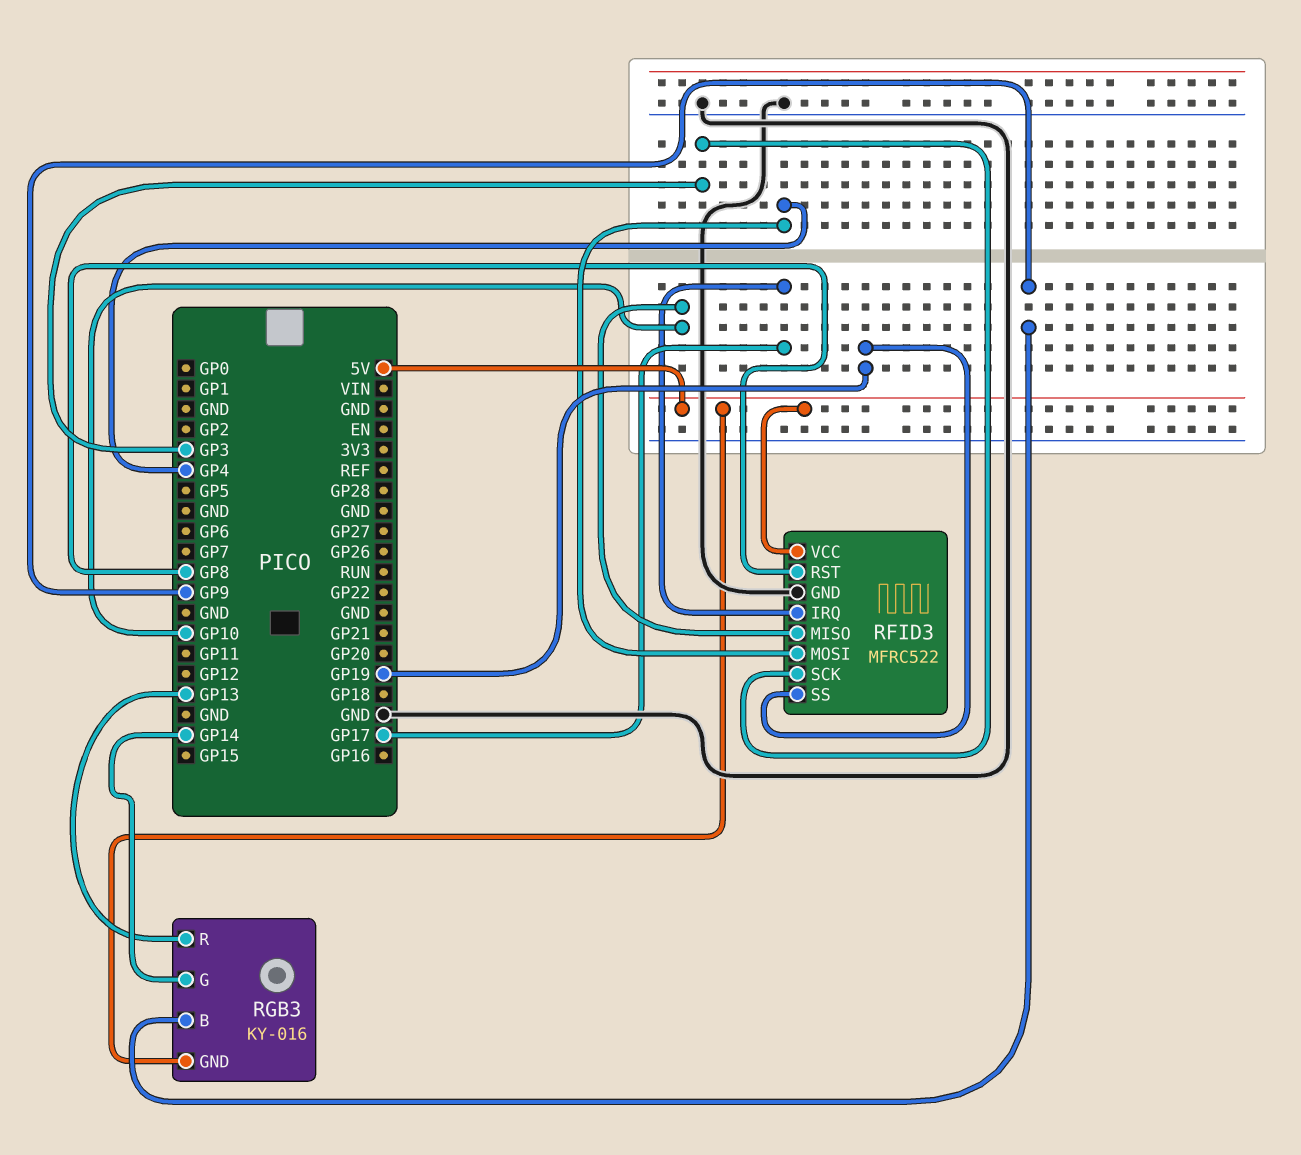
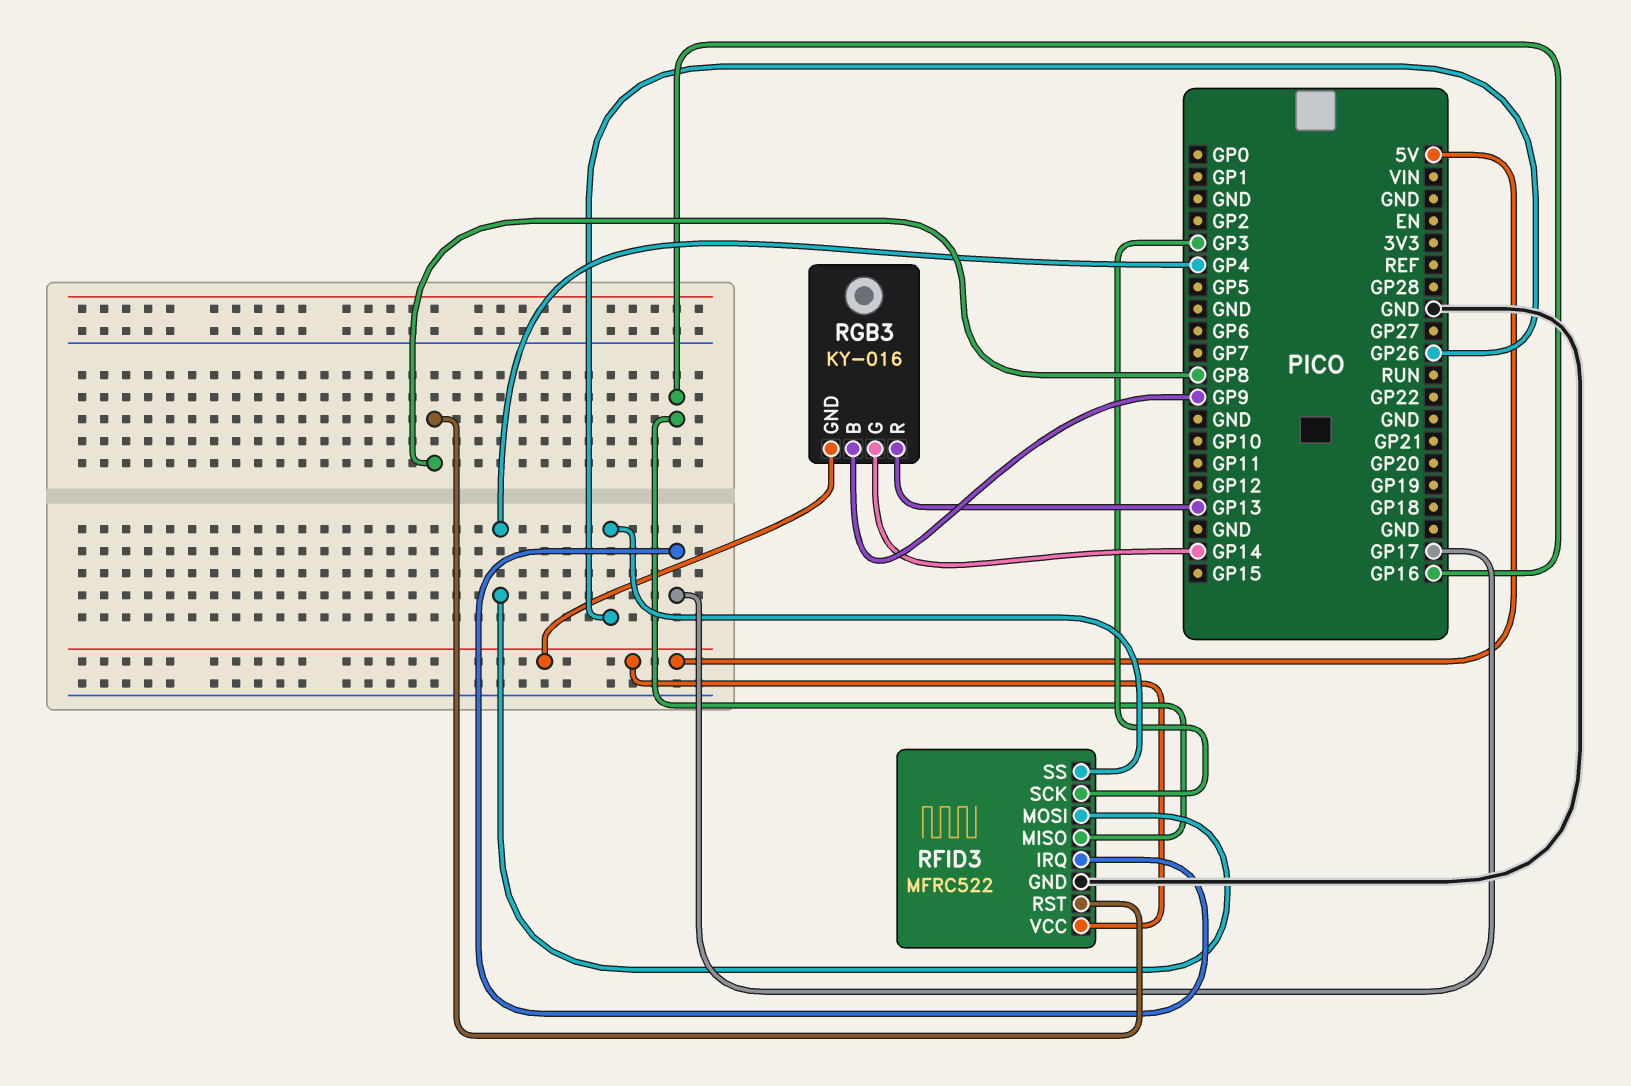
RFID3 pin MISO: GP10 -> GP16
RFID3 pin SS: GP19 -> GP26

